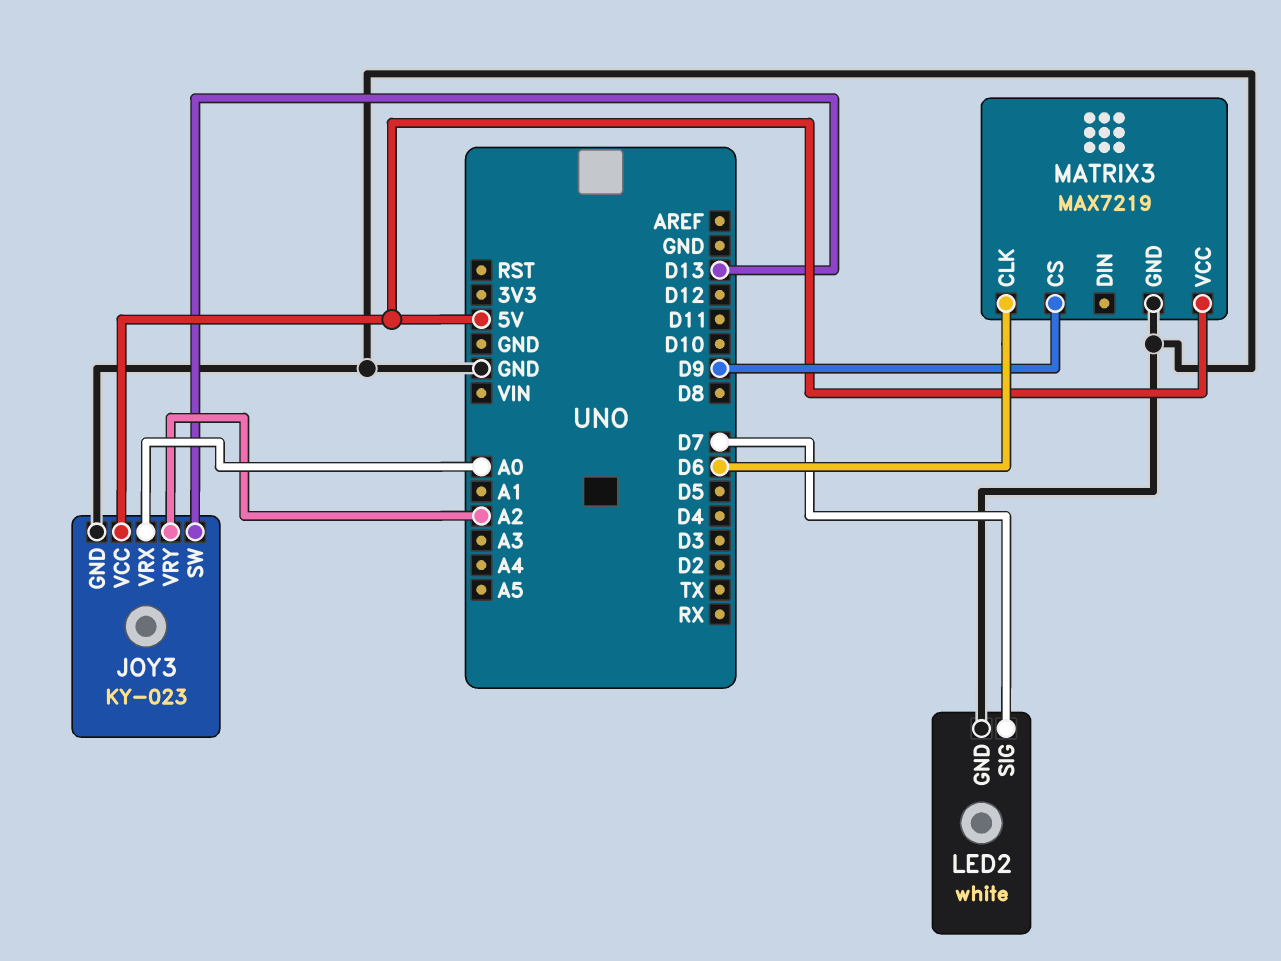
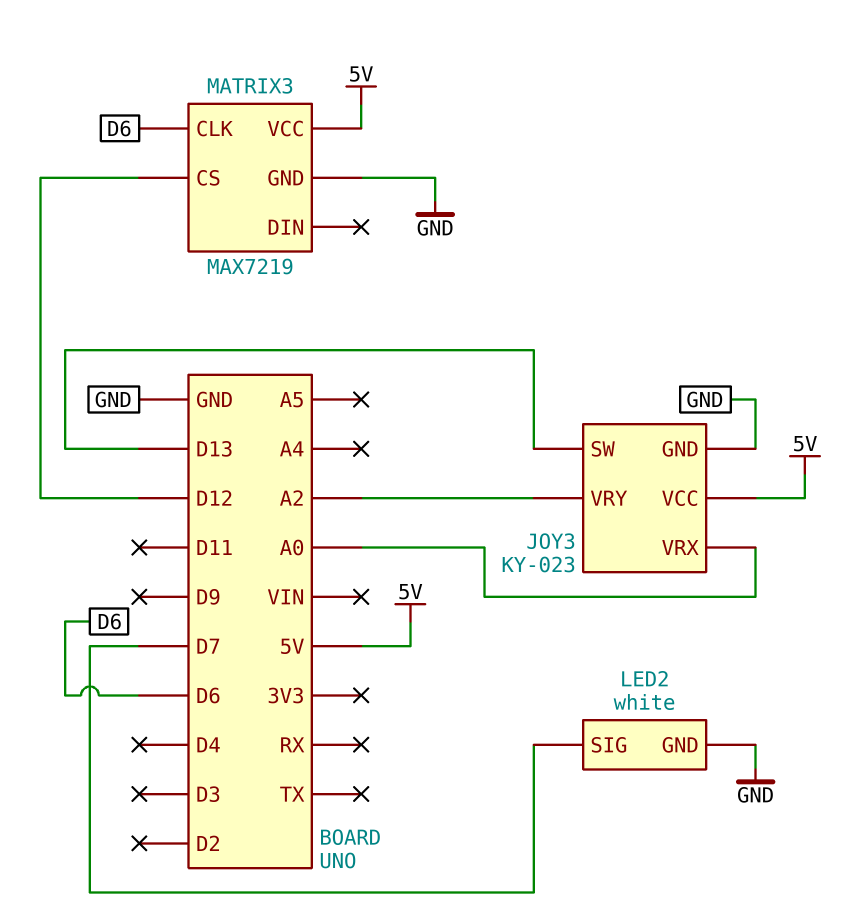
MATRIX3 pin CS: D9 -> D12

